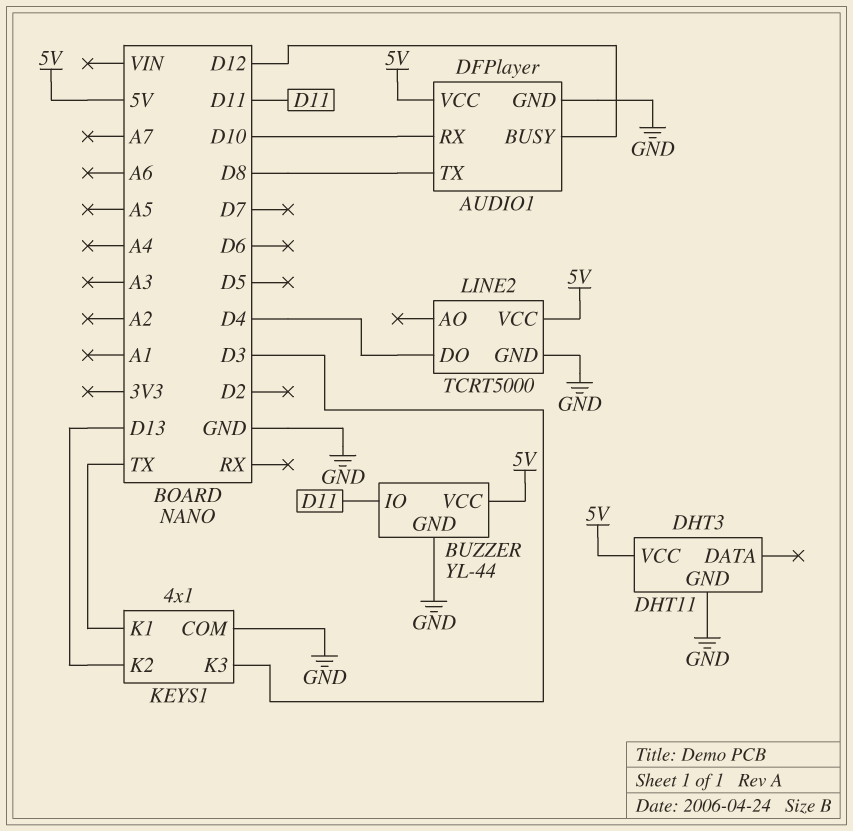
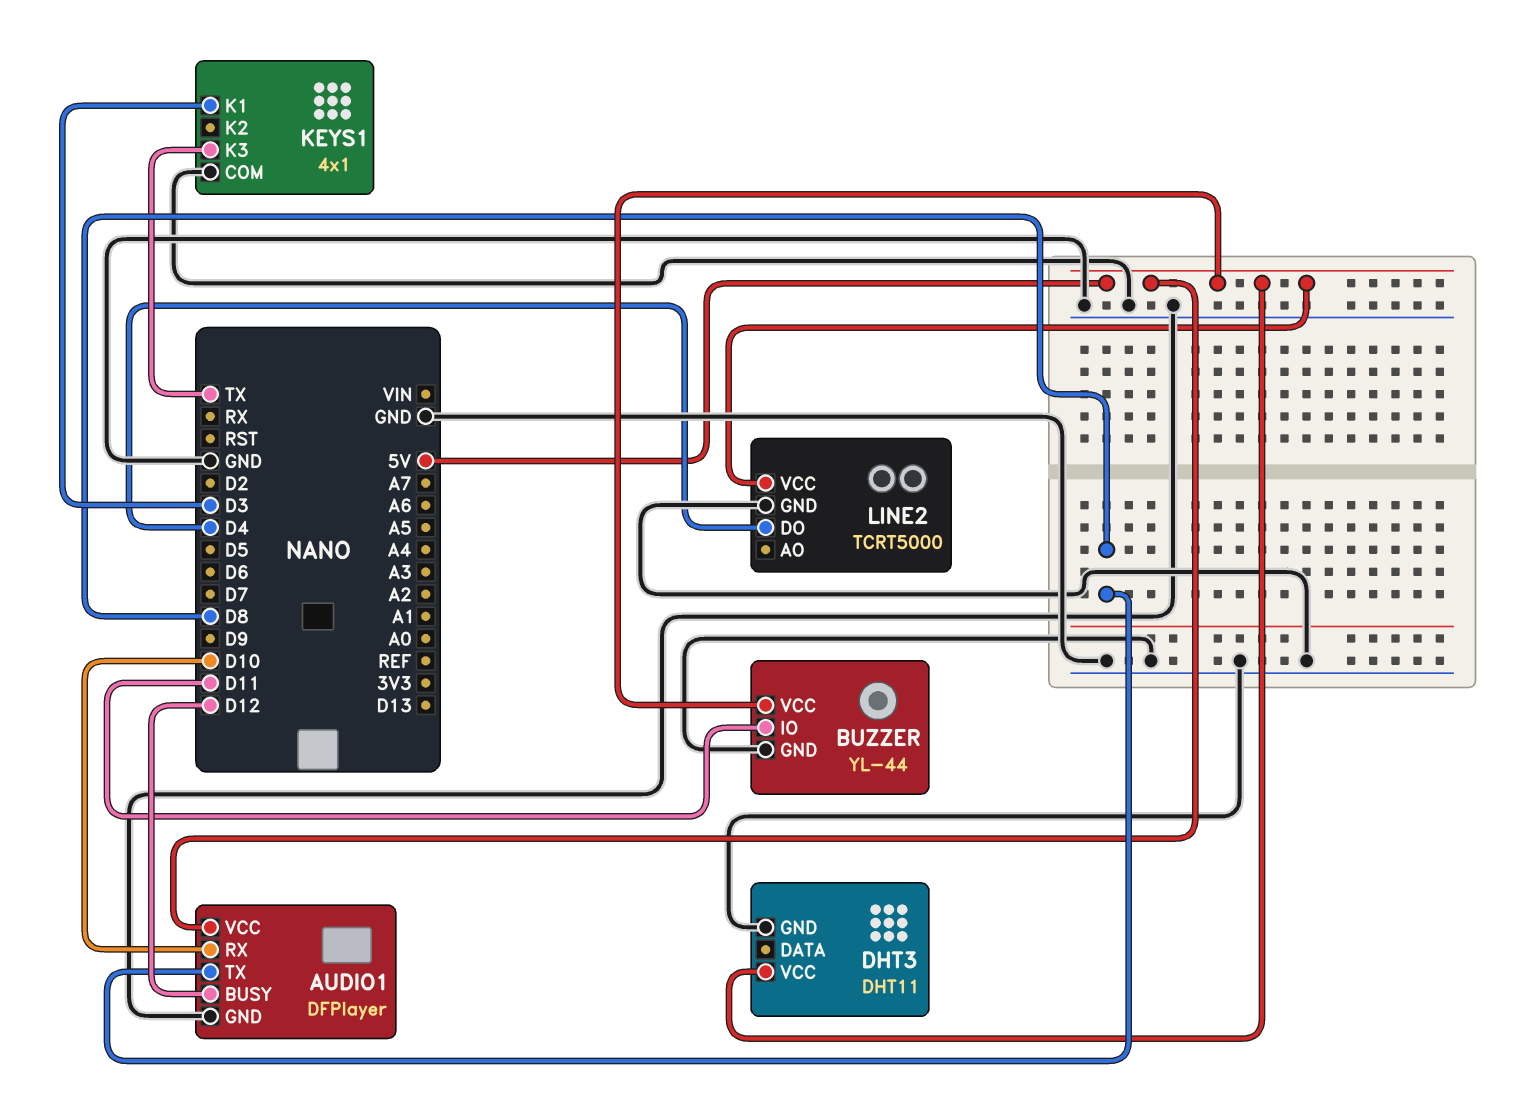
KEYS1 pin K1: TX -> D3
KEYS1 pin K2: D13 -> none
KEYS1 pin K3: D3 -> TX

